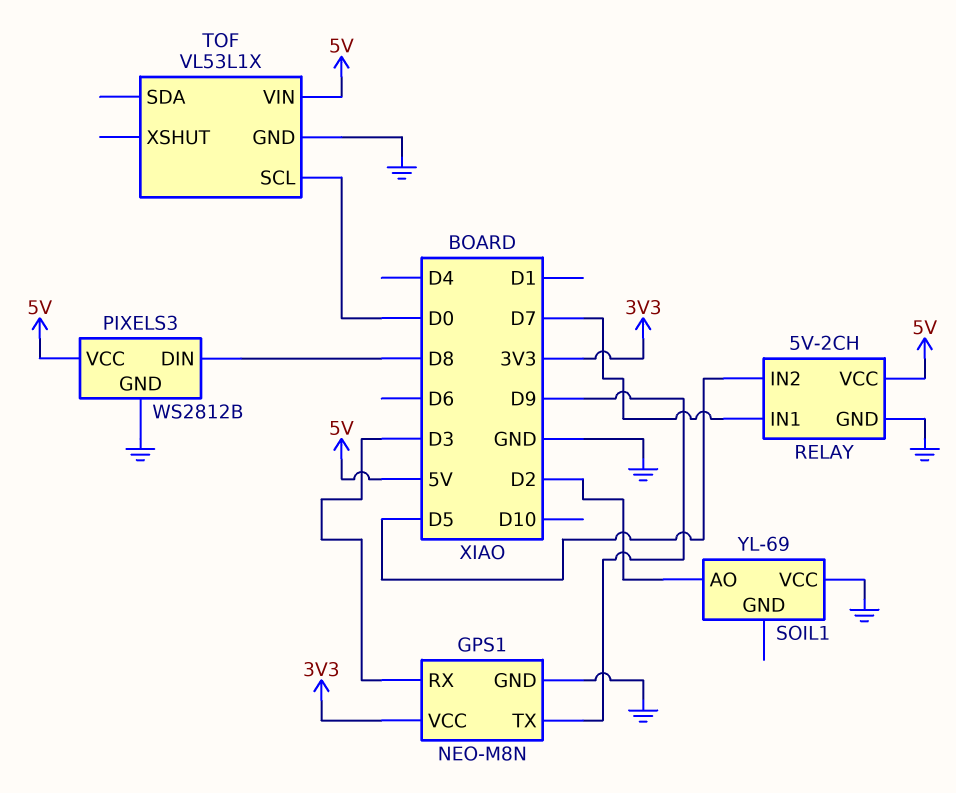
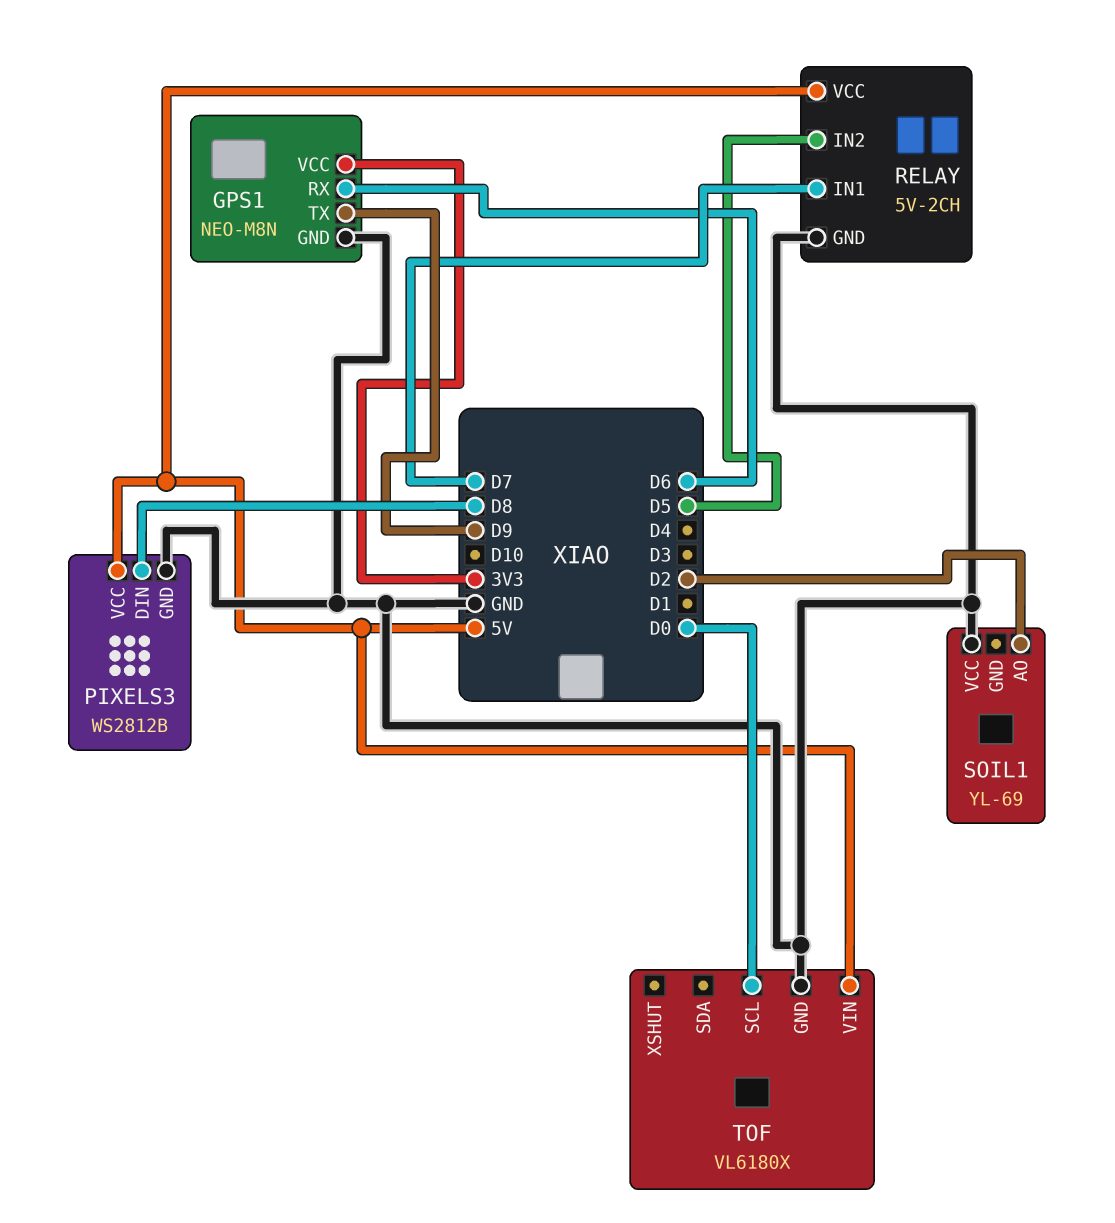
GPS1 pin RX: D3 -> D6
TOF: VL53L1X -> VL6180X

